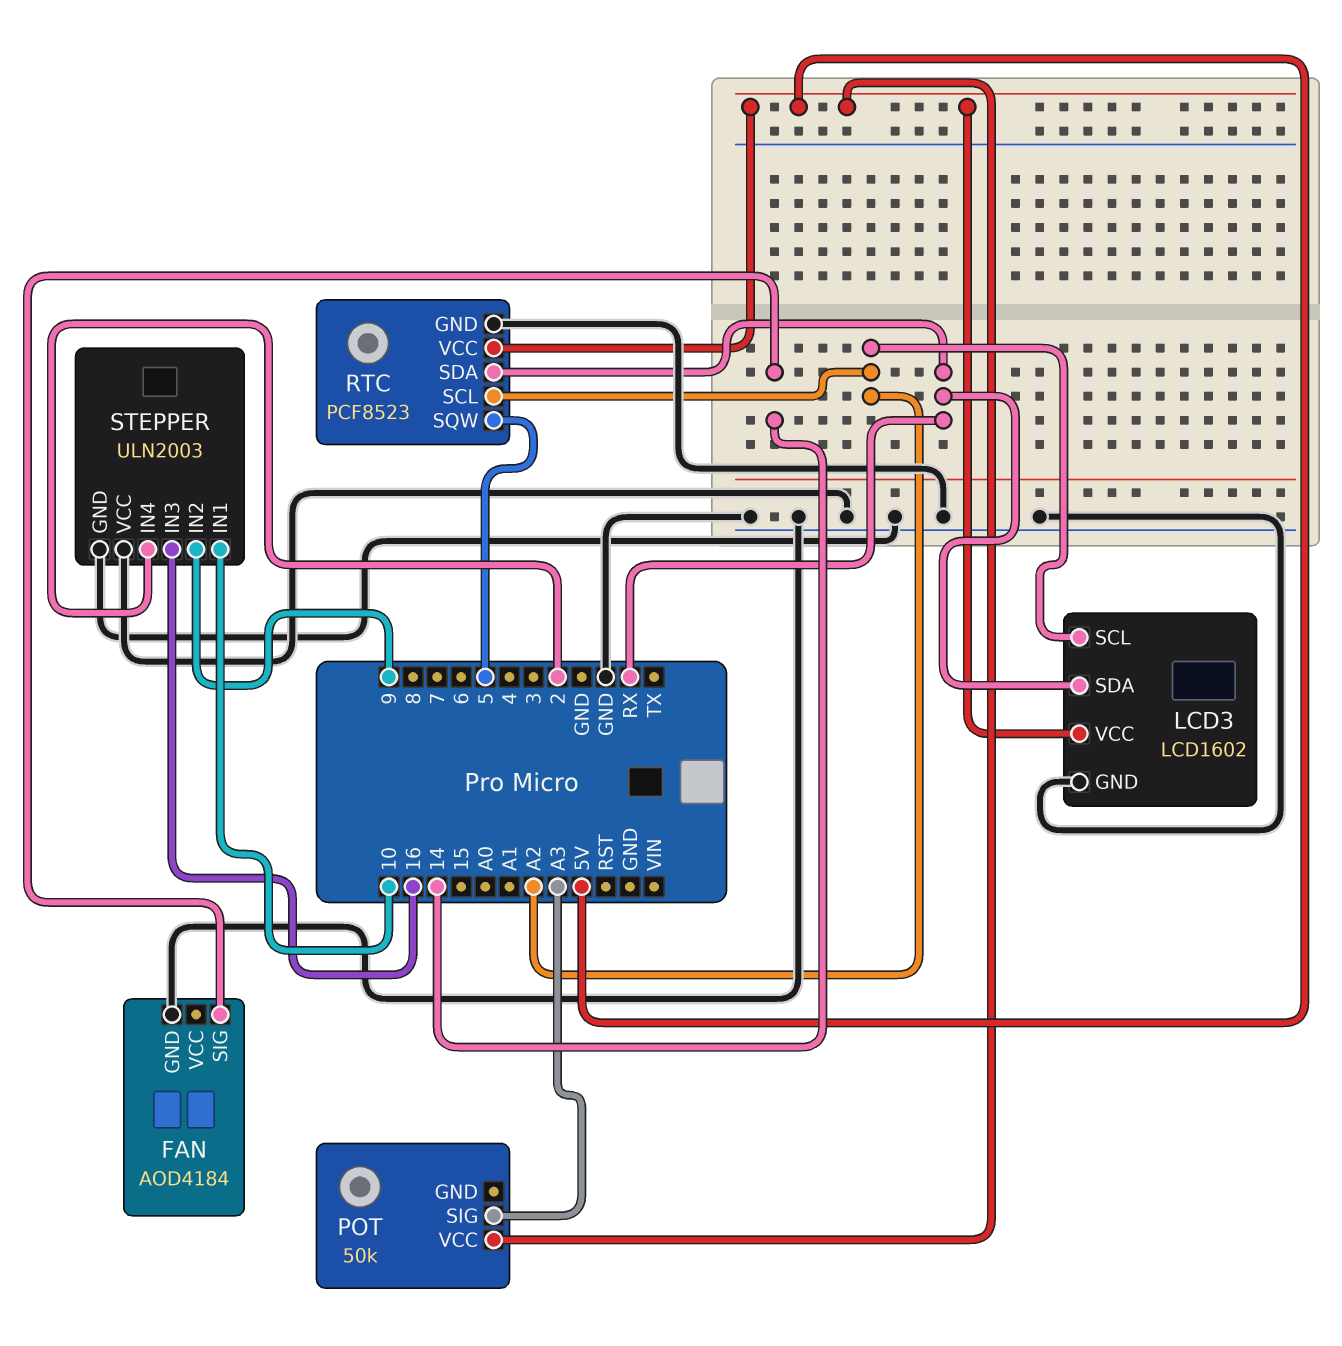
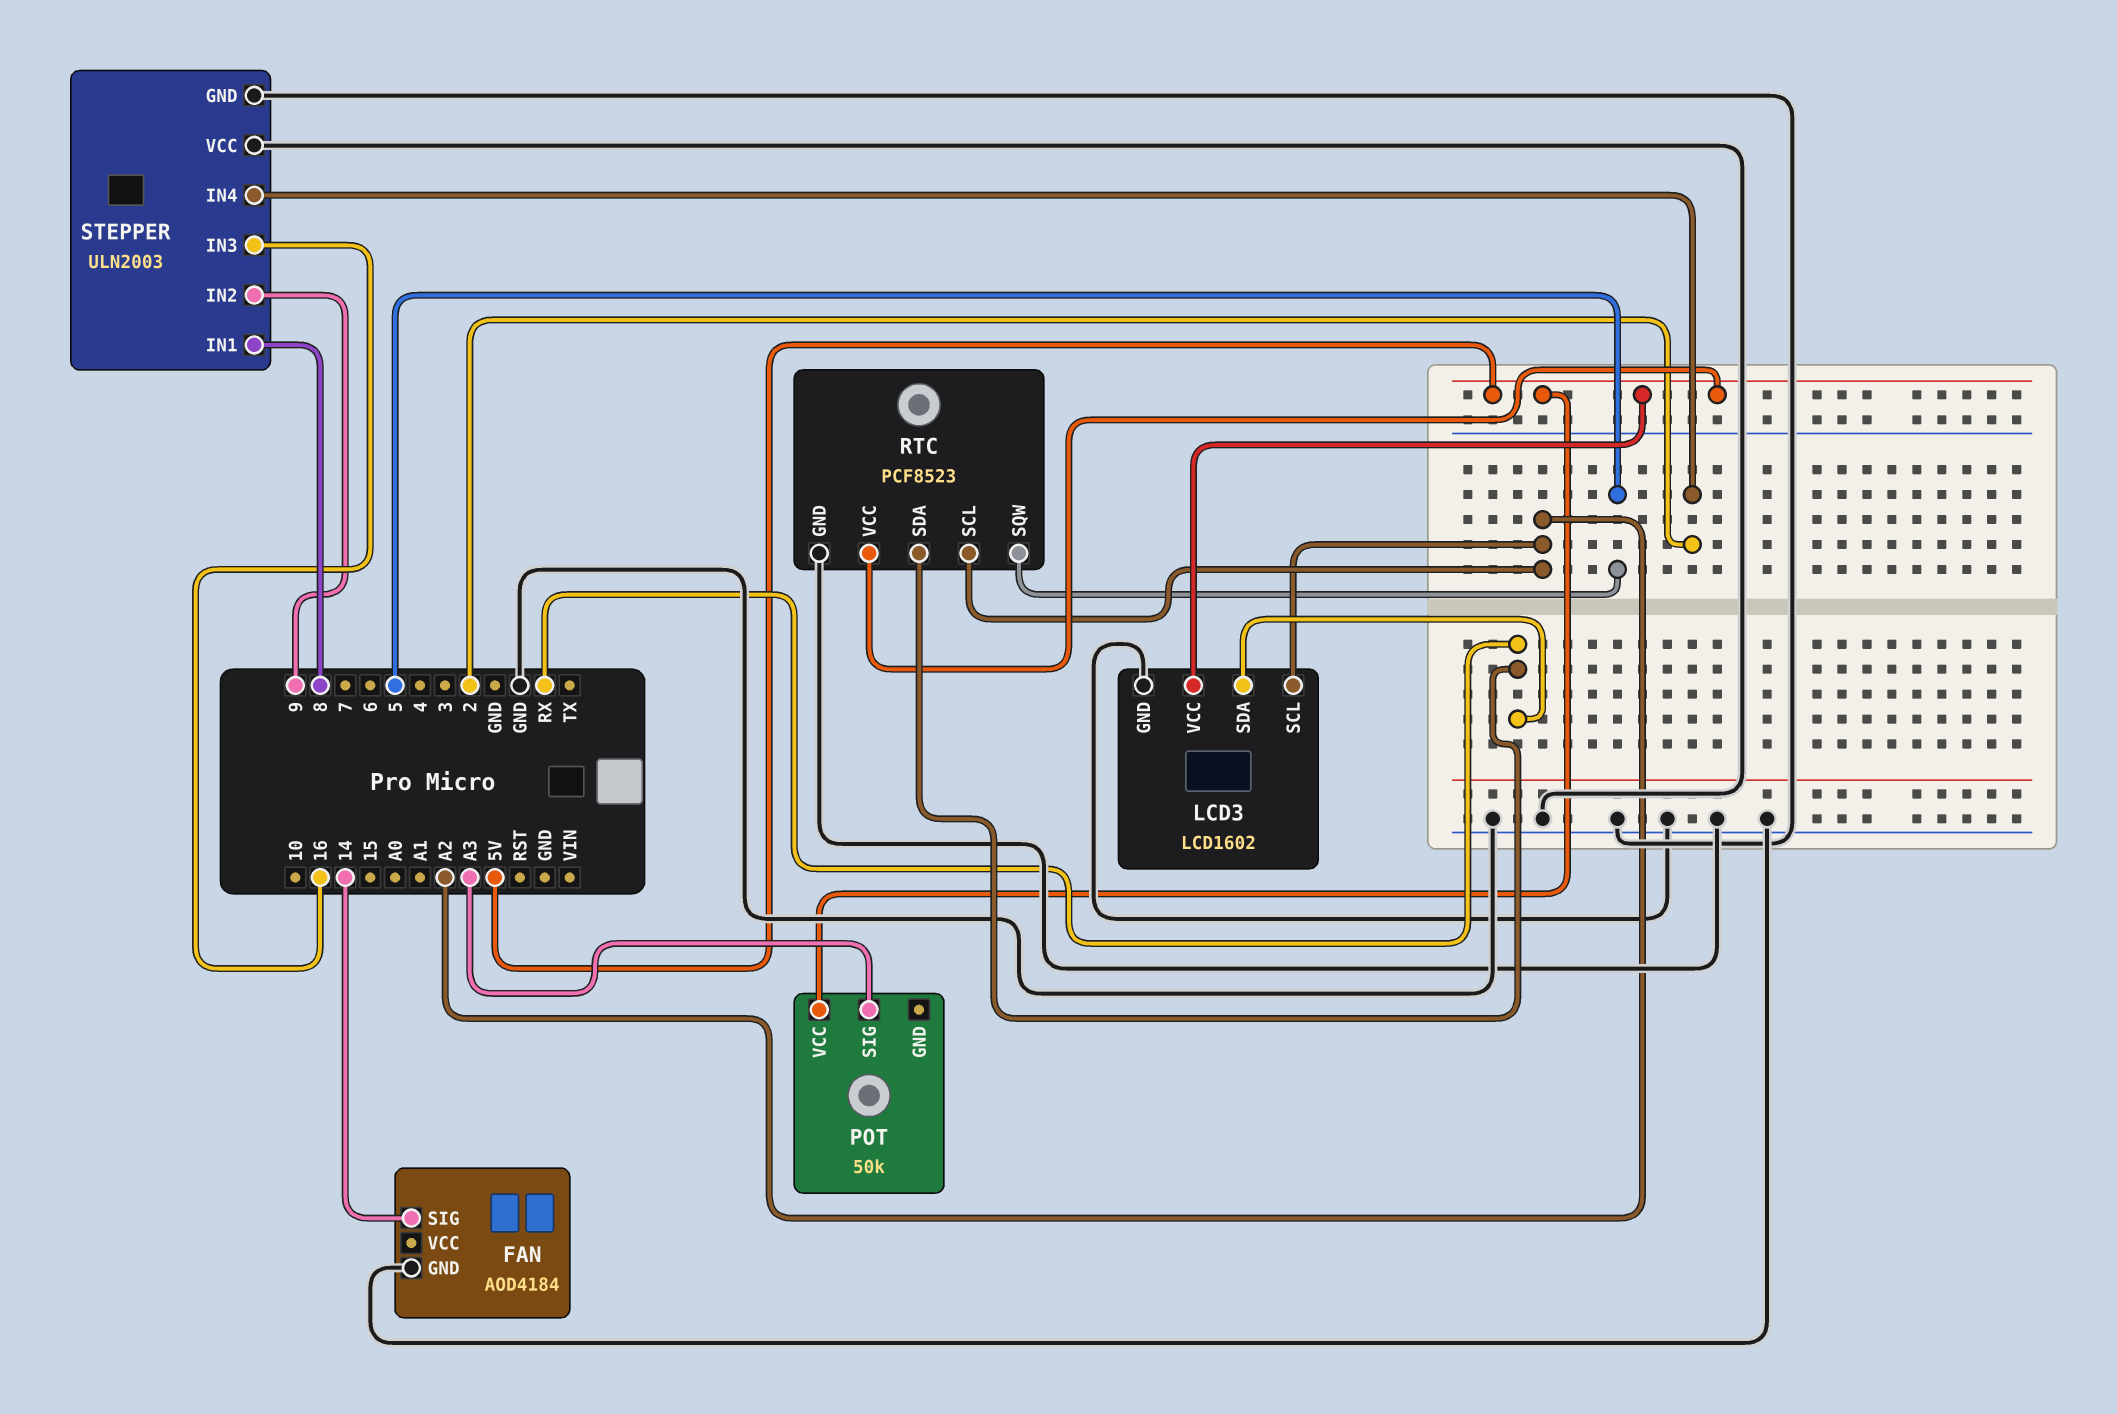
STEPPER pin IN1: 10 -> 8

